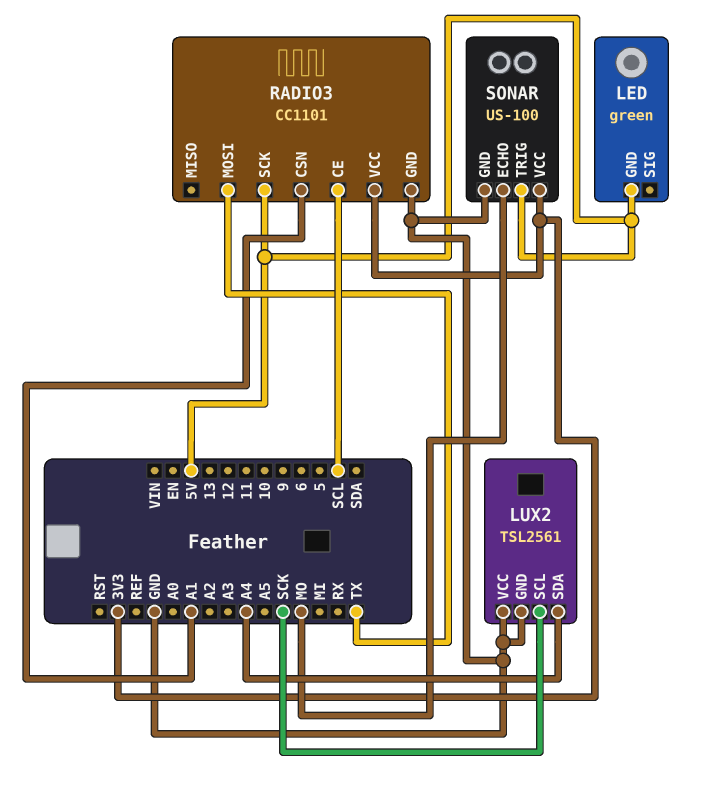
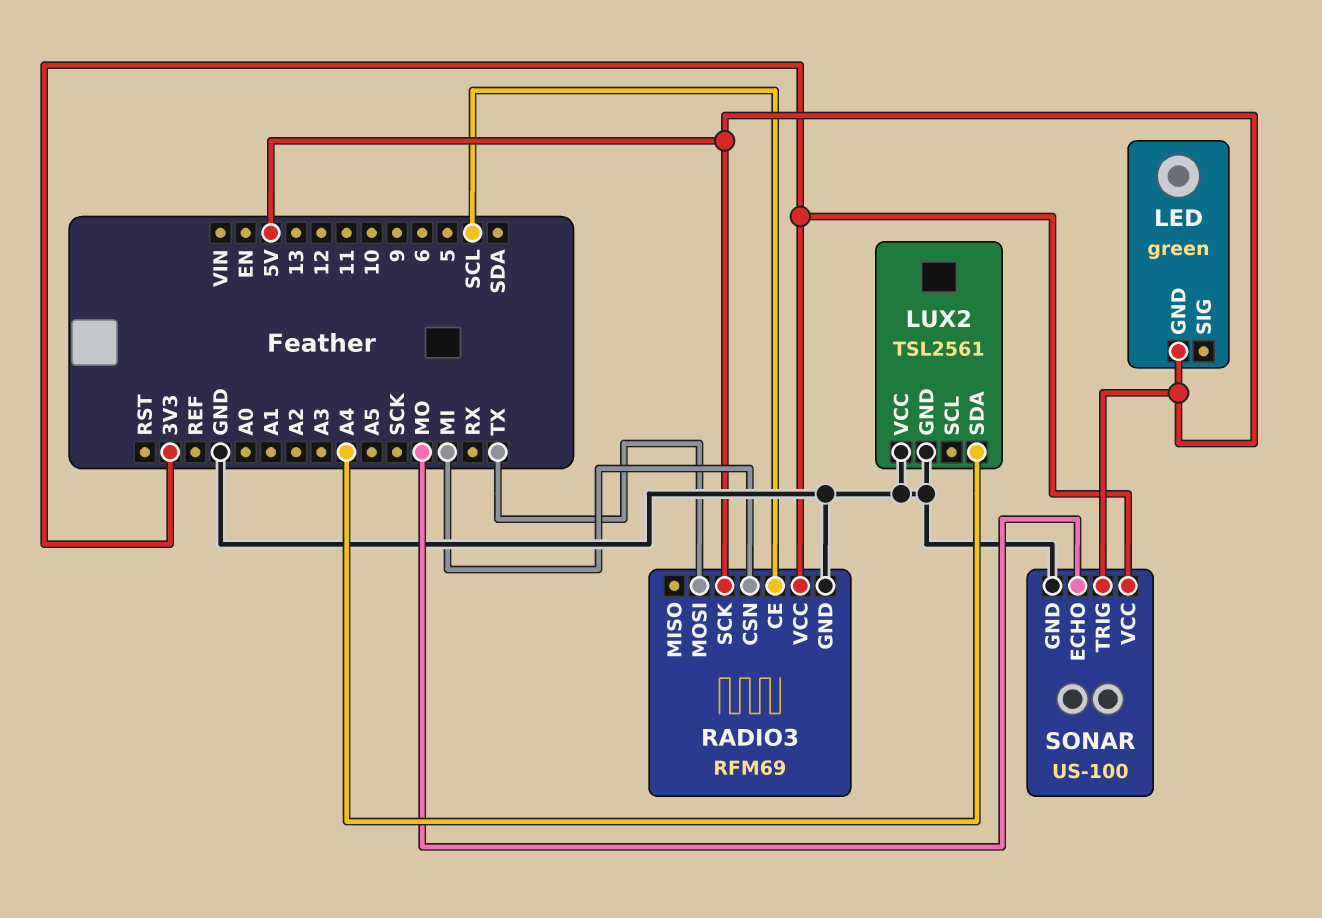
LUX2 pin SCL: SCK -> none
RADIO3: CC1101 -> RFM69
RADIO3 pin CSN: A1 -> MI

